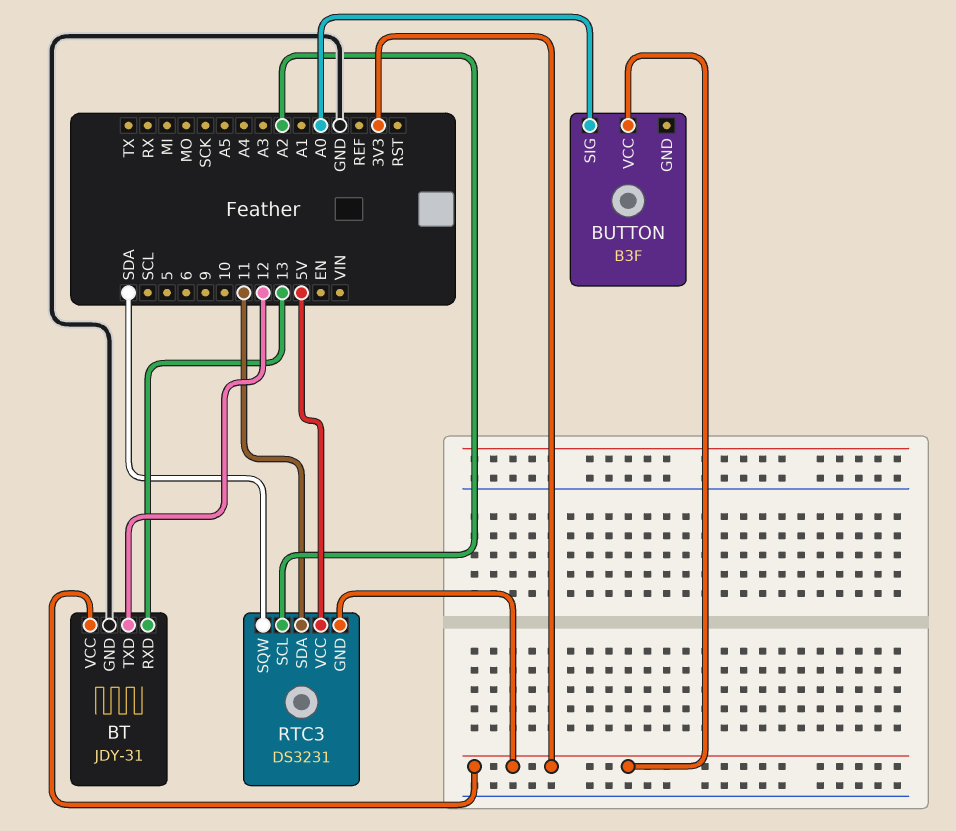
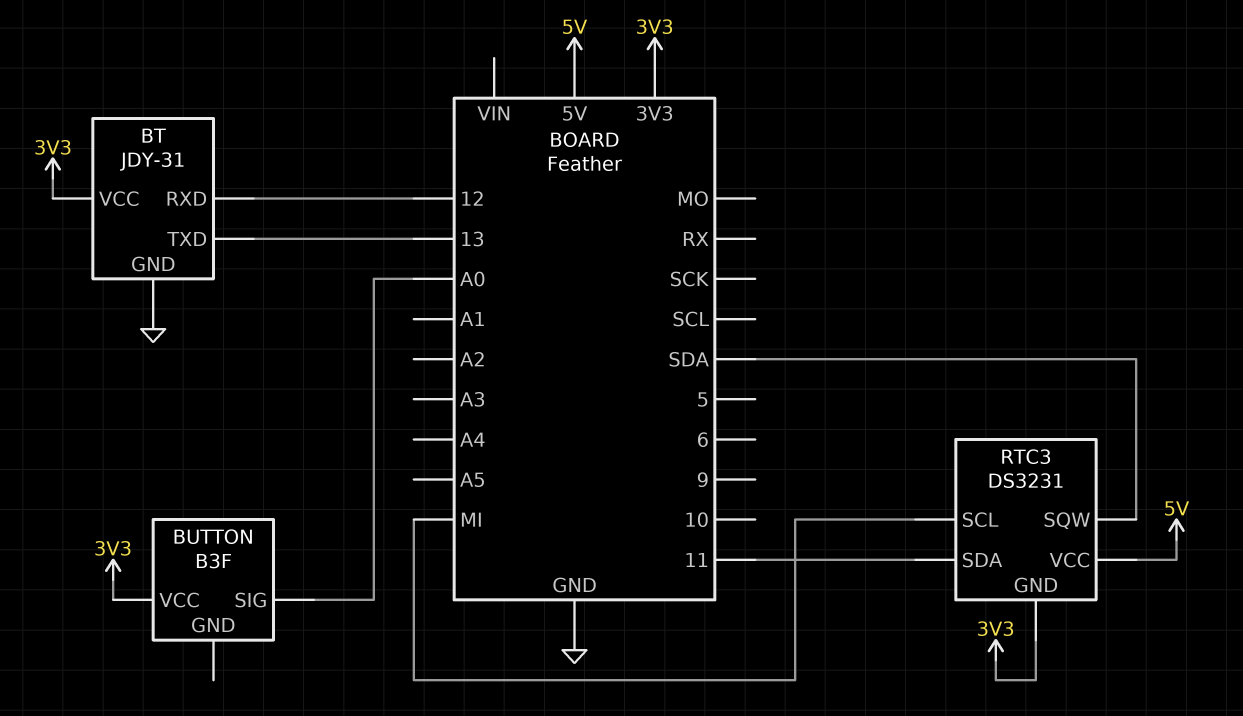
BT pin RXD: 13 -> 12
BT pin TXD: 12 -> 13
RTC3 pin SCL: A2 -> MI

